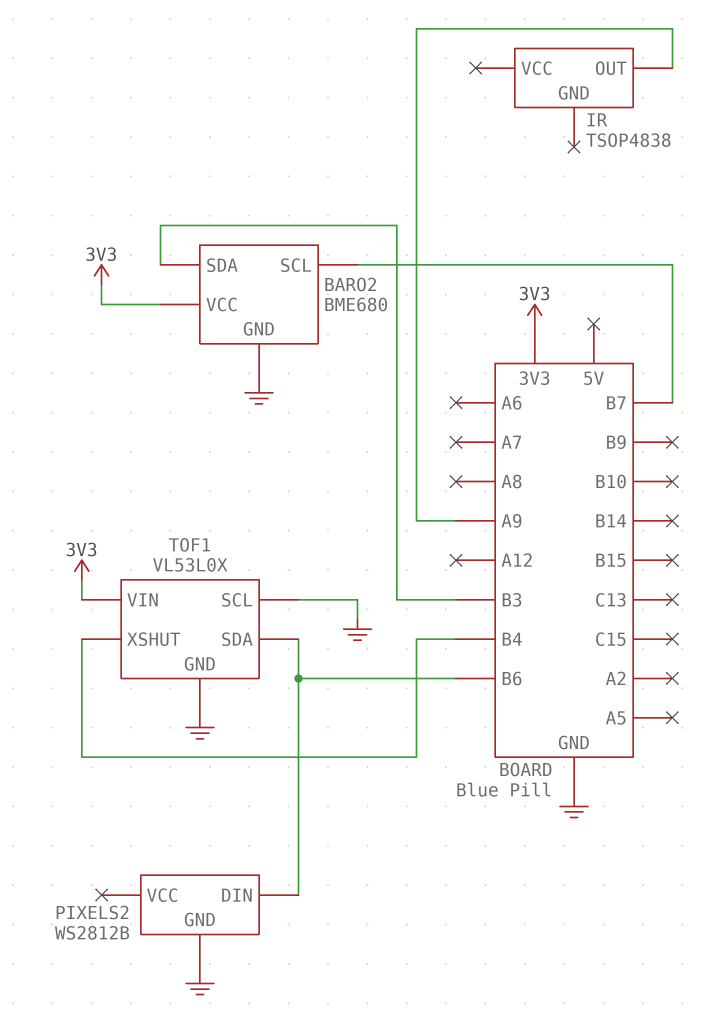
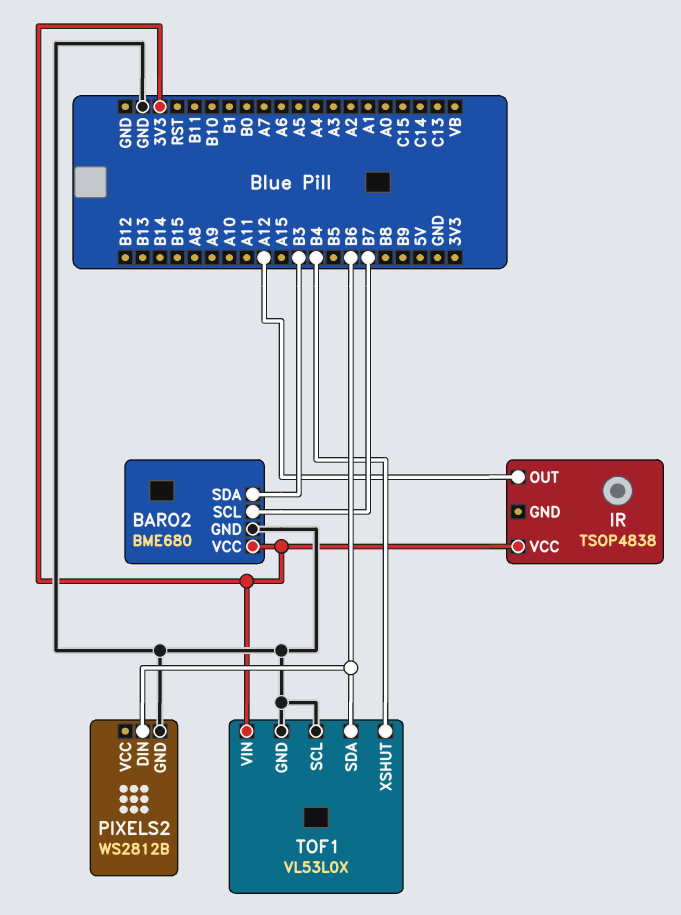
IR pin OUT: A9 -> A12
IR pin VCC: none -> 3V3

